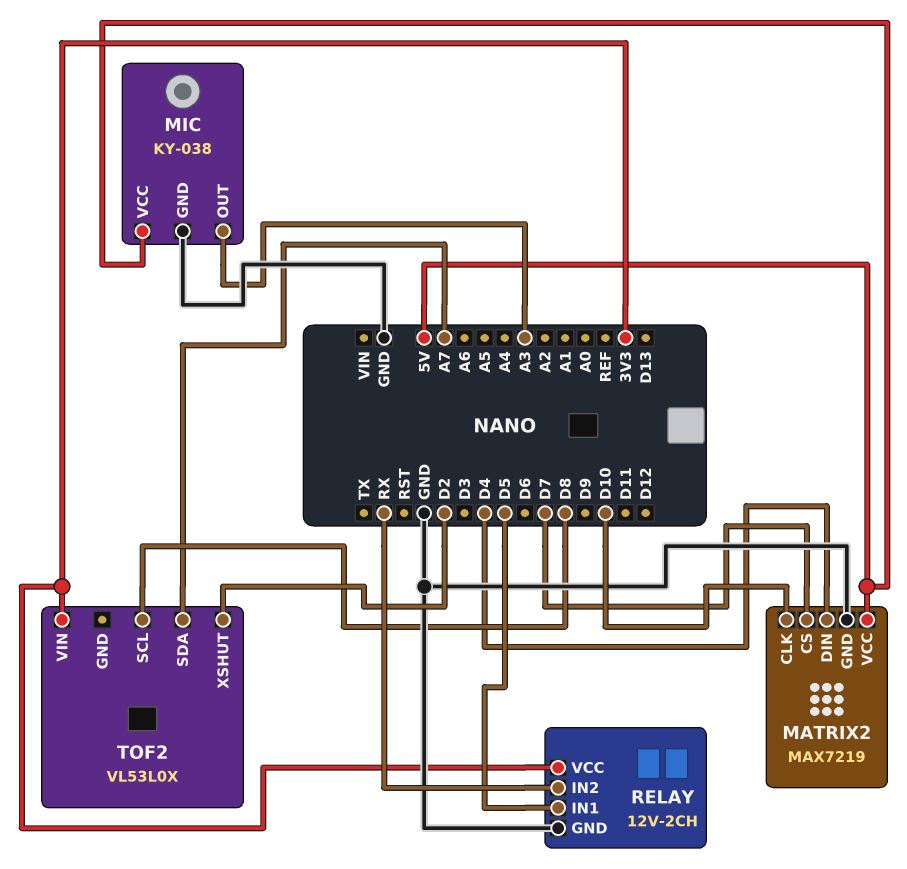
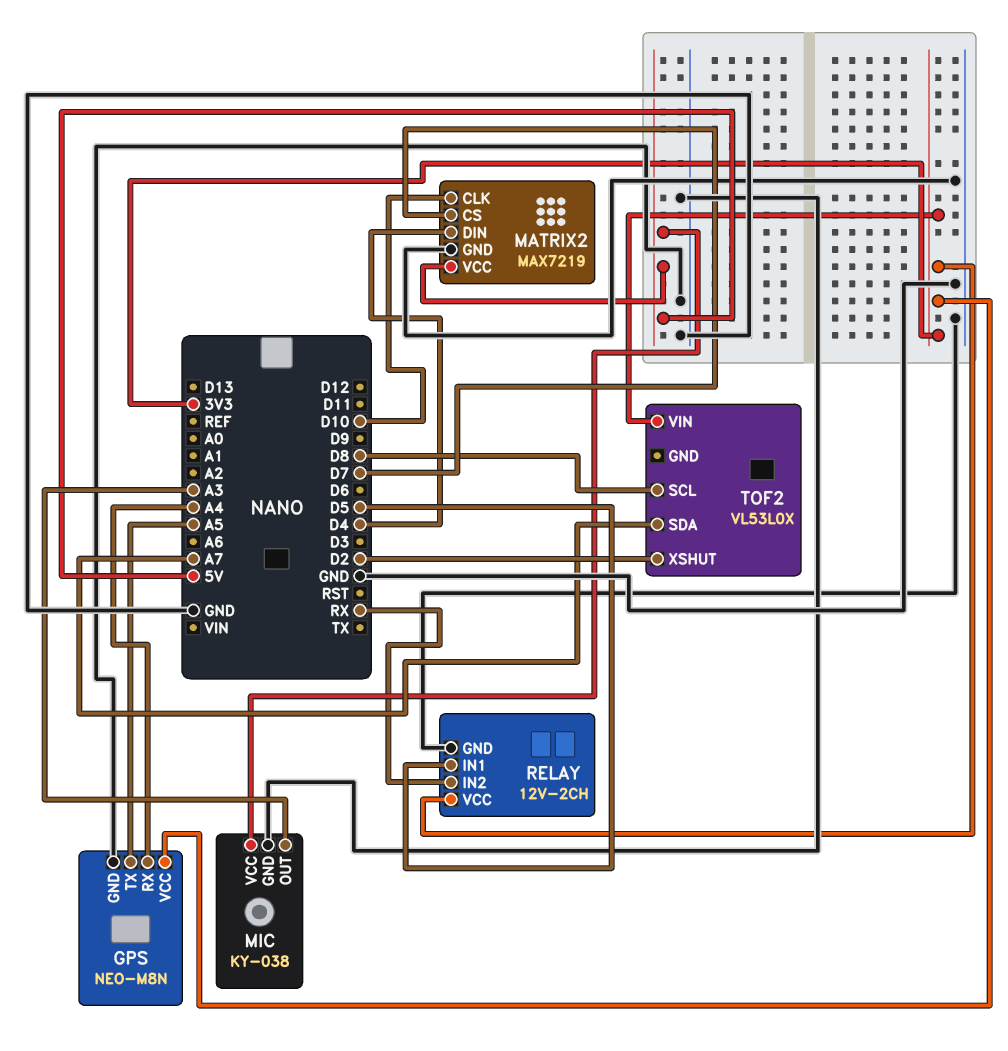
GPS: none -> NEO-M8N
GPS pin GND: none -> GND
GPS pin RX: none -> A4
GPS pin TX: none -> A5
GPS pin VCC: none -> 3V3

